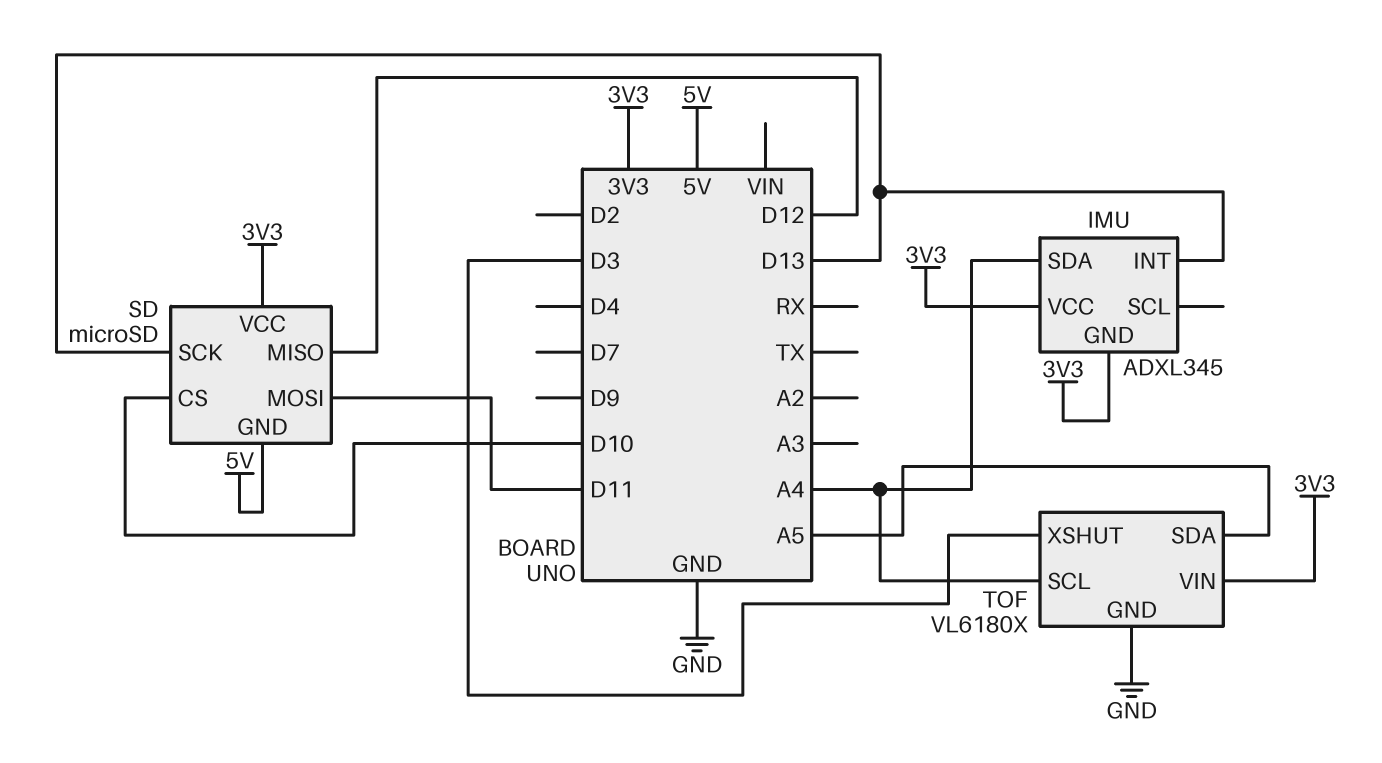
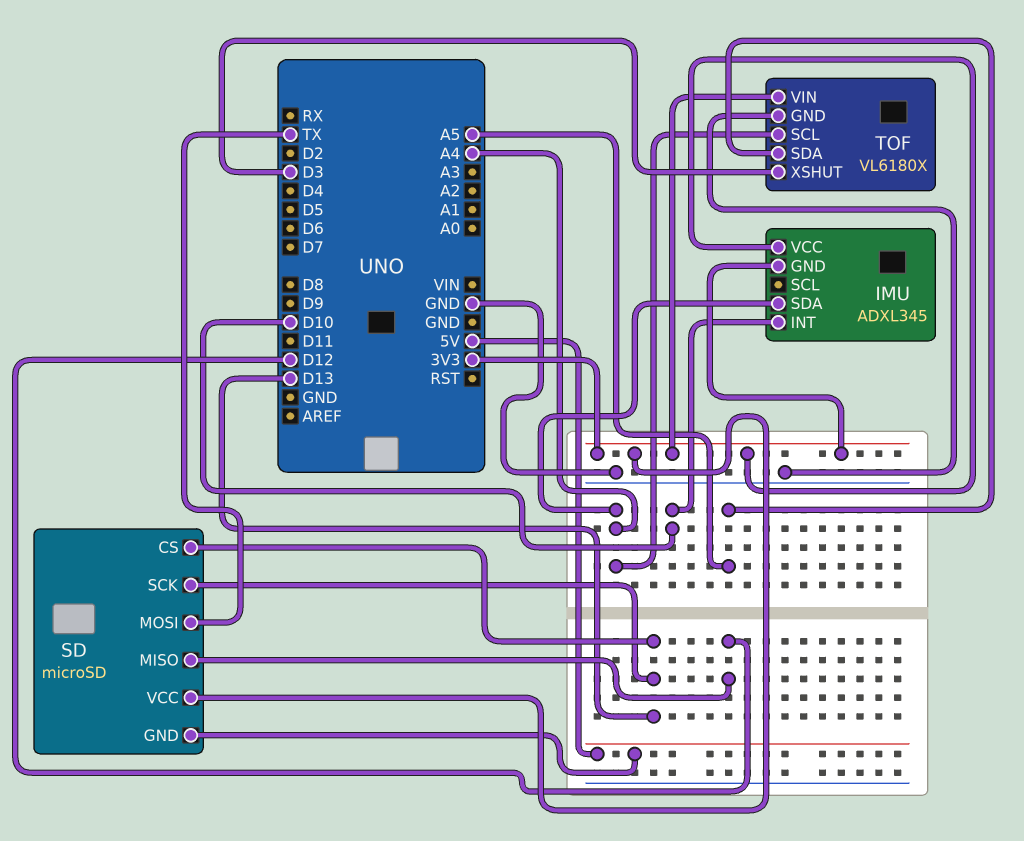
IMU pin INT: D13 -> D10
SD pin CS: D10 -> D13
SD pin MOSI: D11 -> TX

